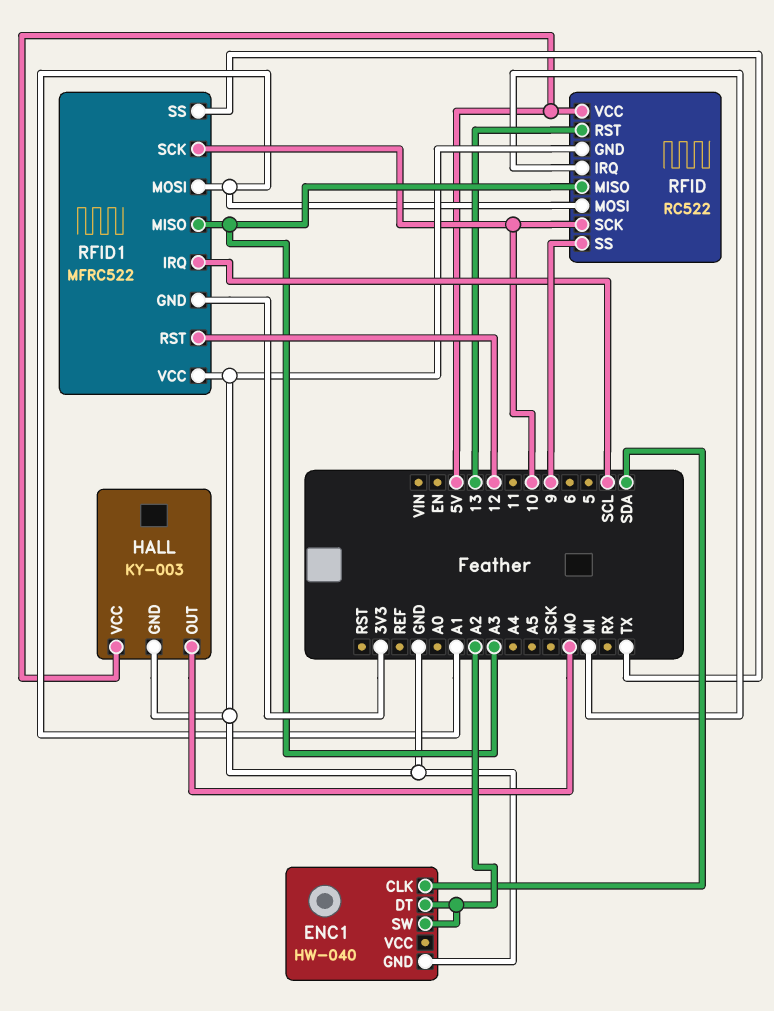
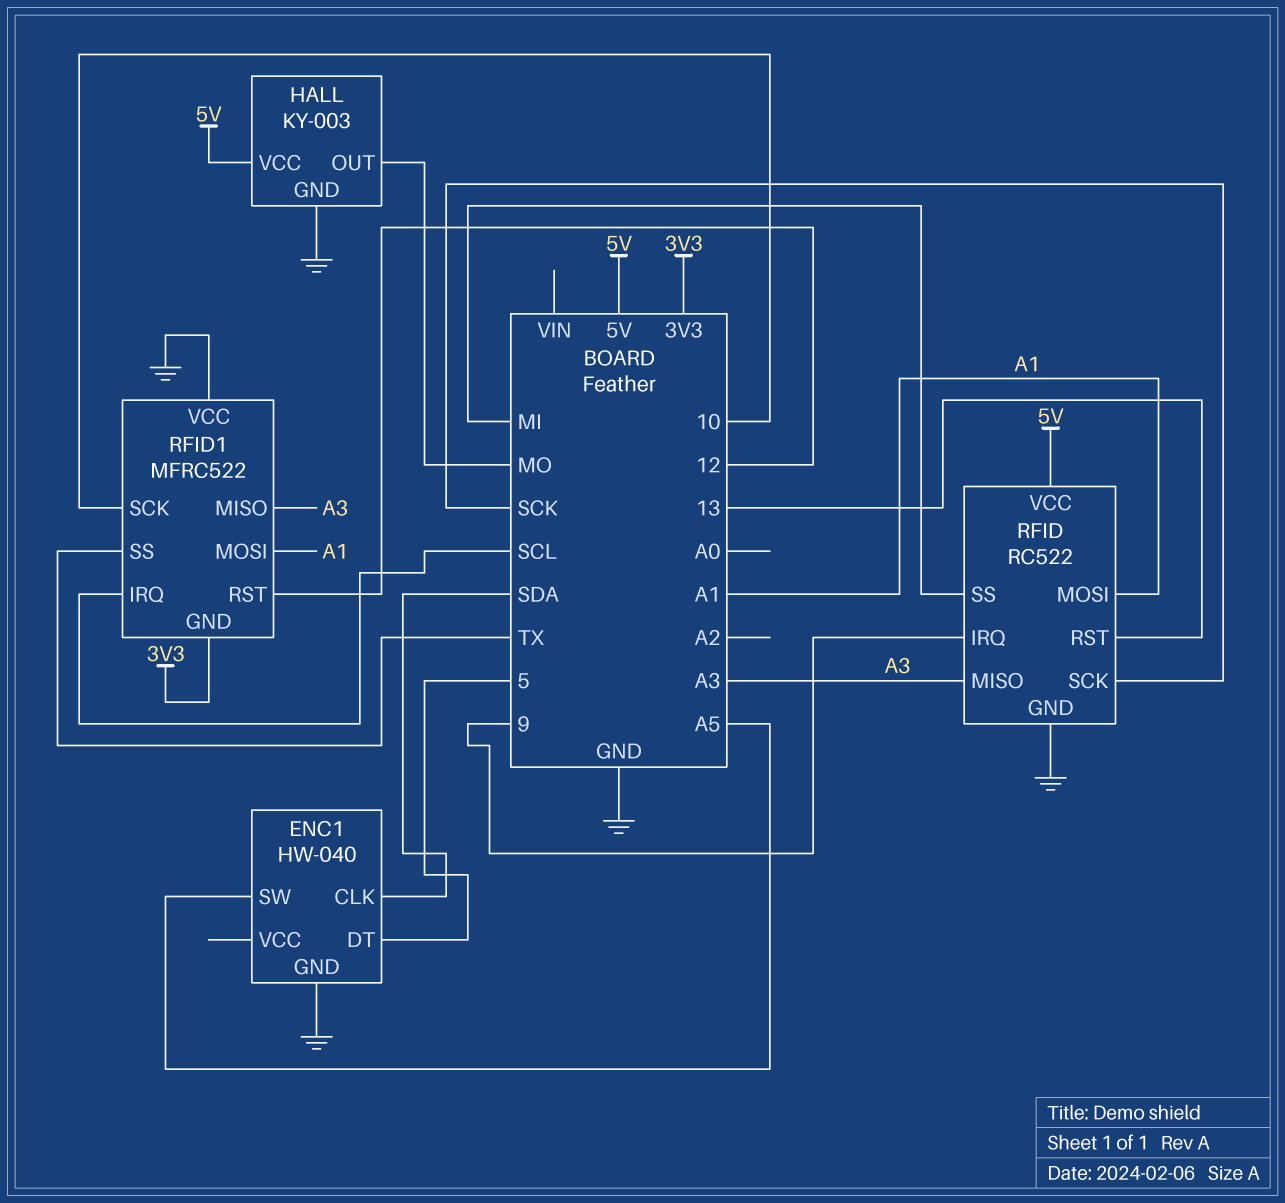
ENC1 pin DT: A2 -> 5
ENC1 pin SW: A2 -> A5
RFID pin IRQ: MI -> 9
RFID pin SCK: 10 -> SCK
RFID pin SS: 9 -> MI

